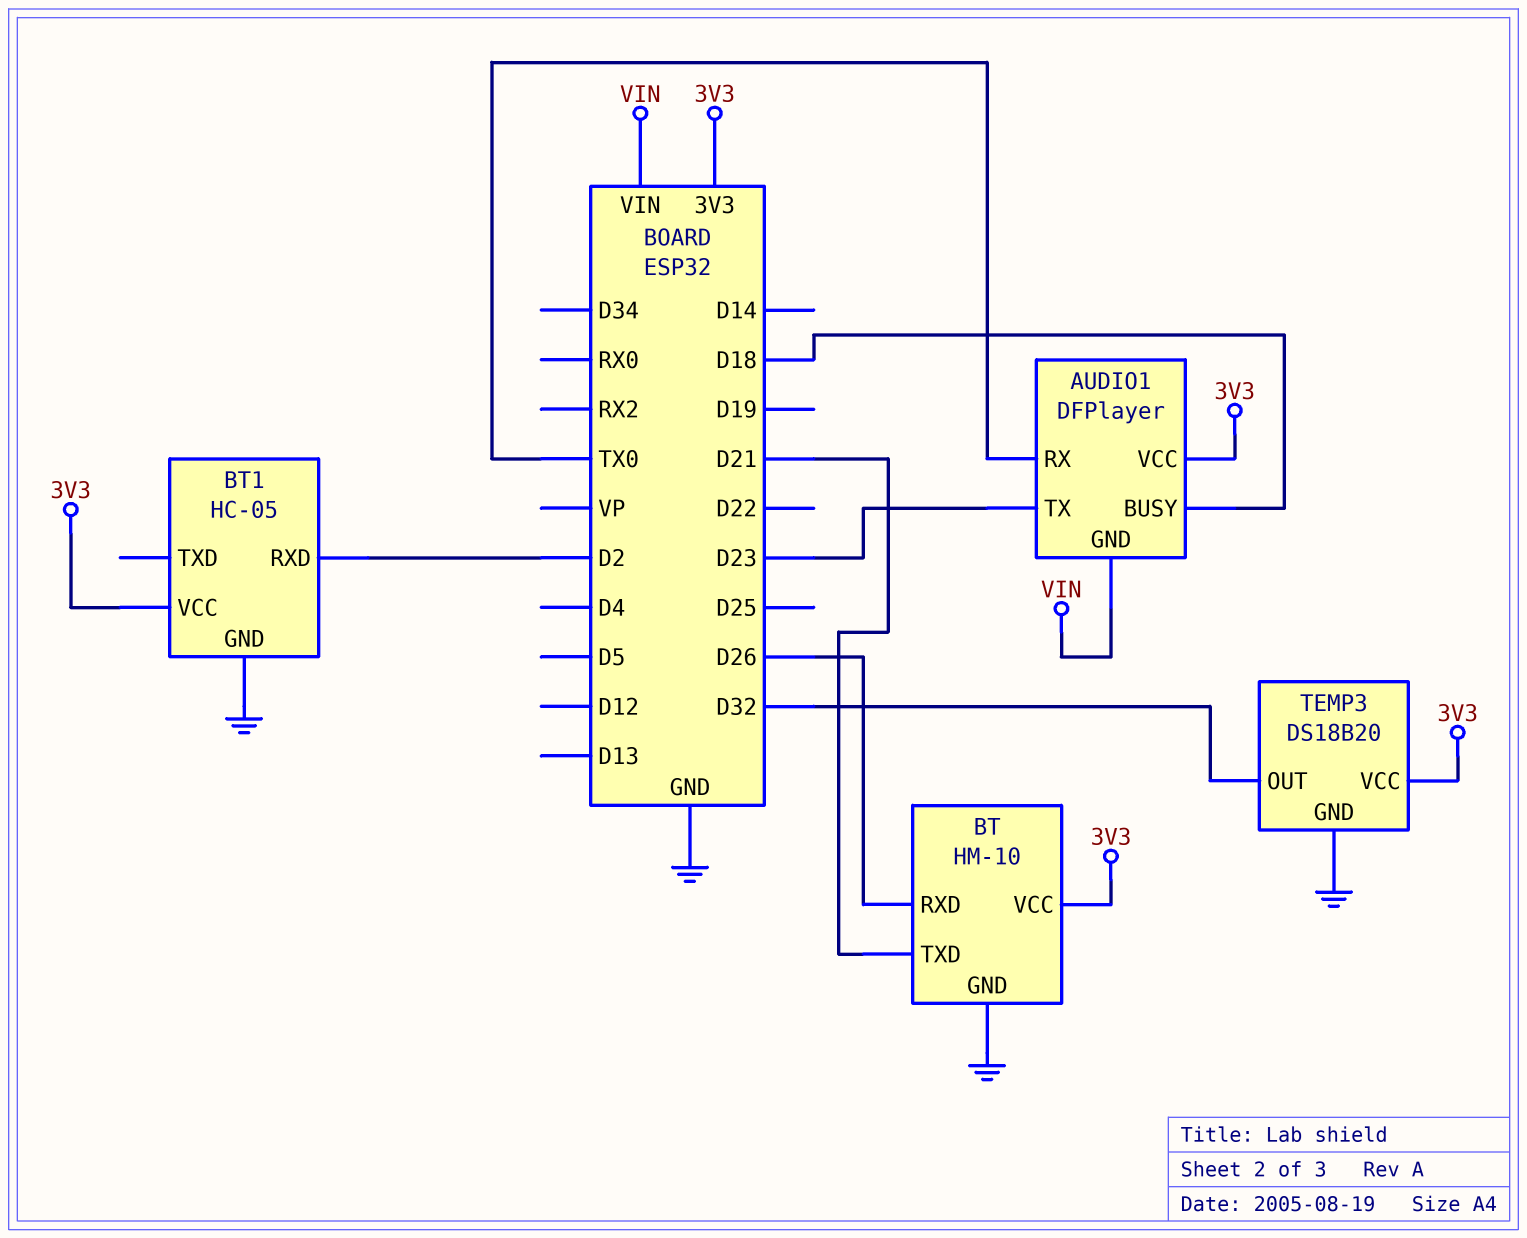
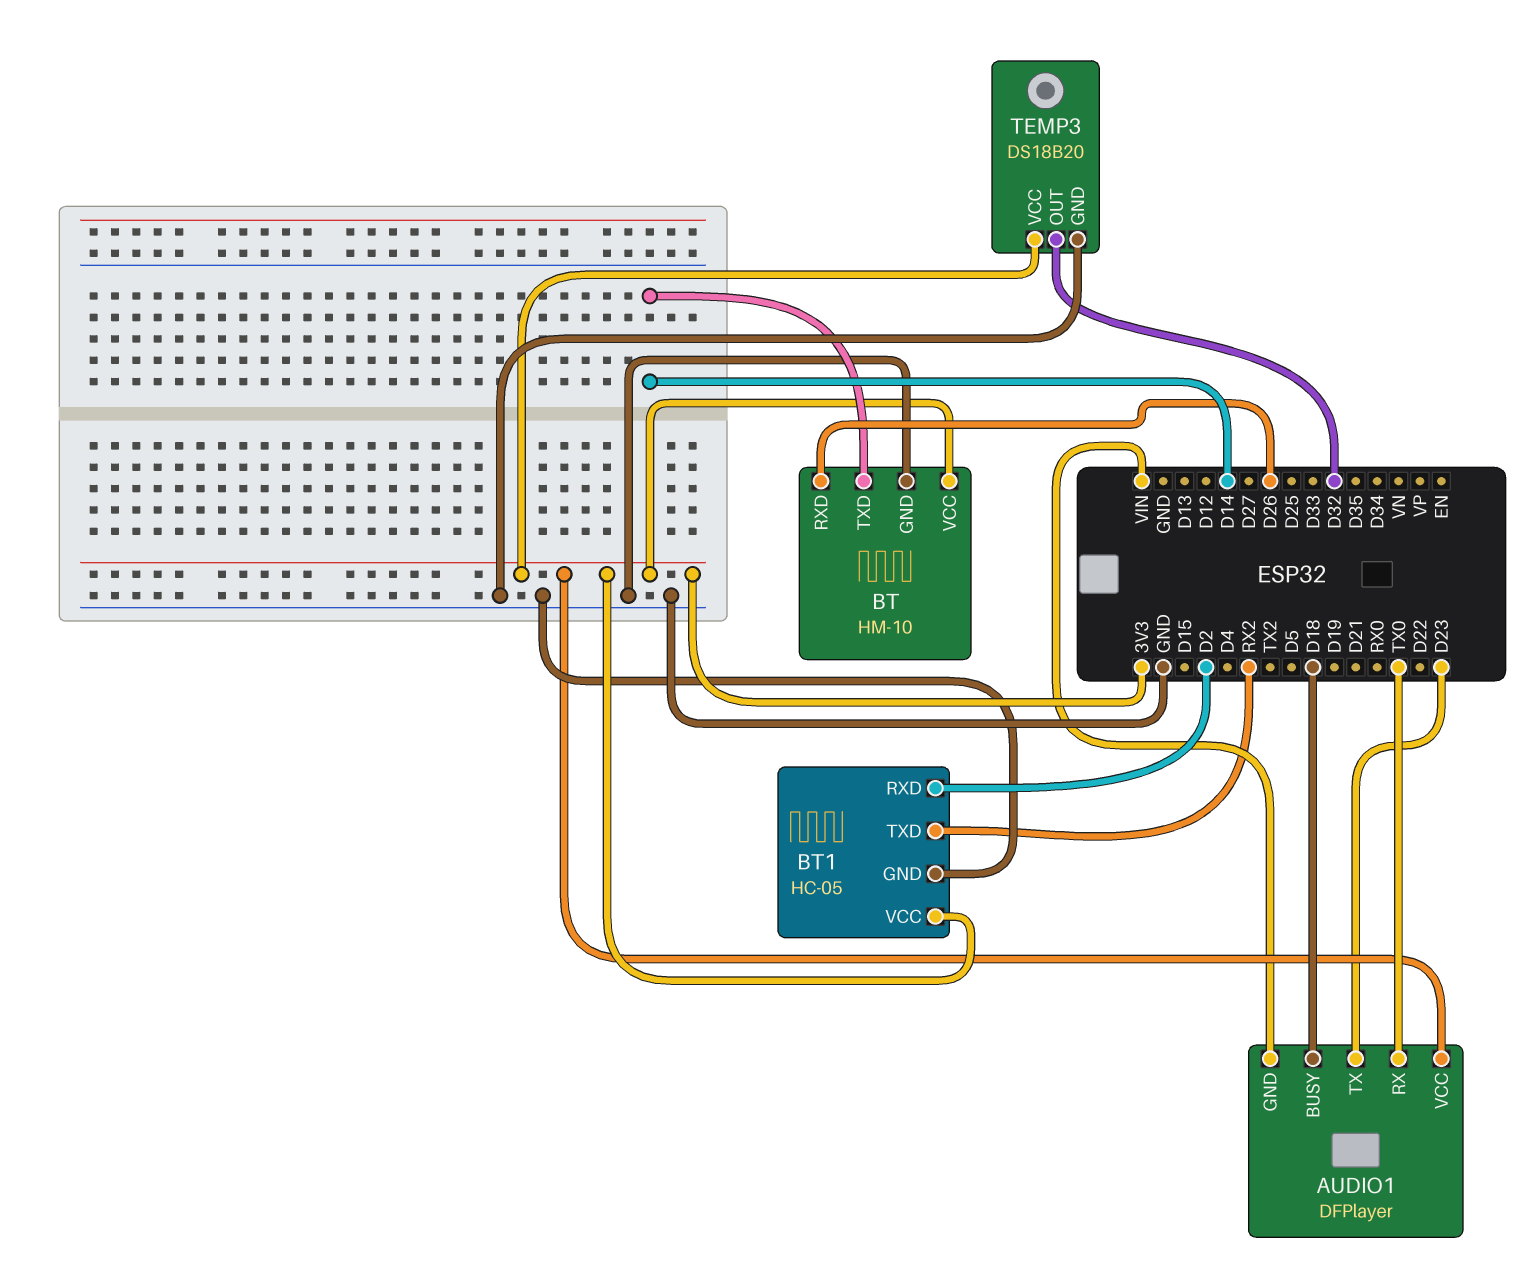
BT pin TXD: D21 -> D14
BT1 pin TXD: none -> RX2

